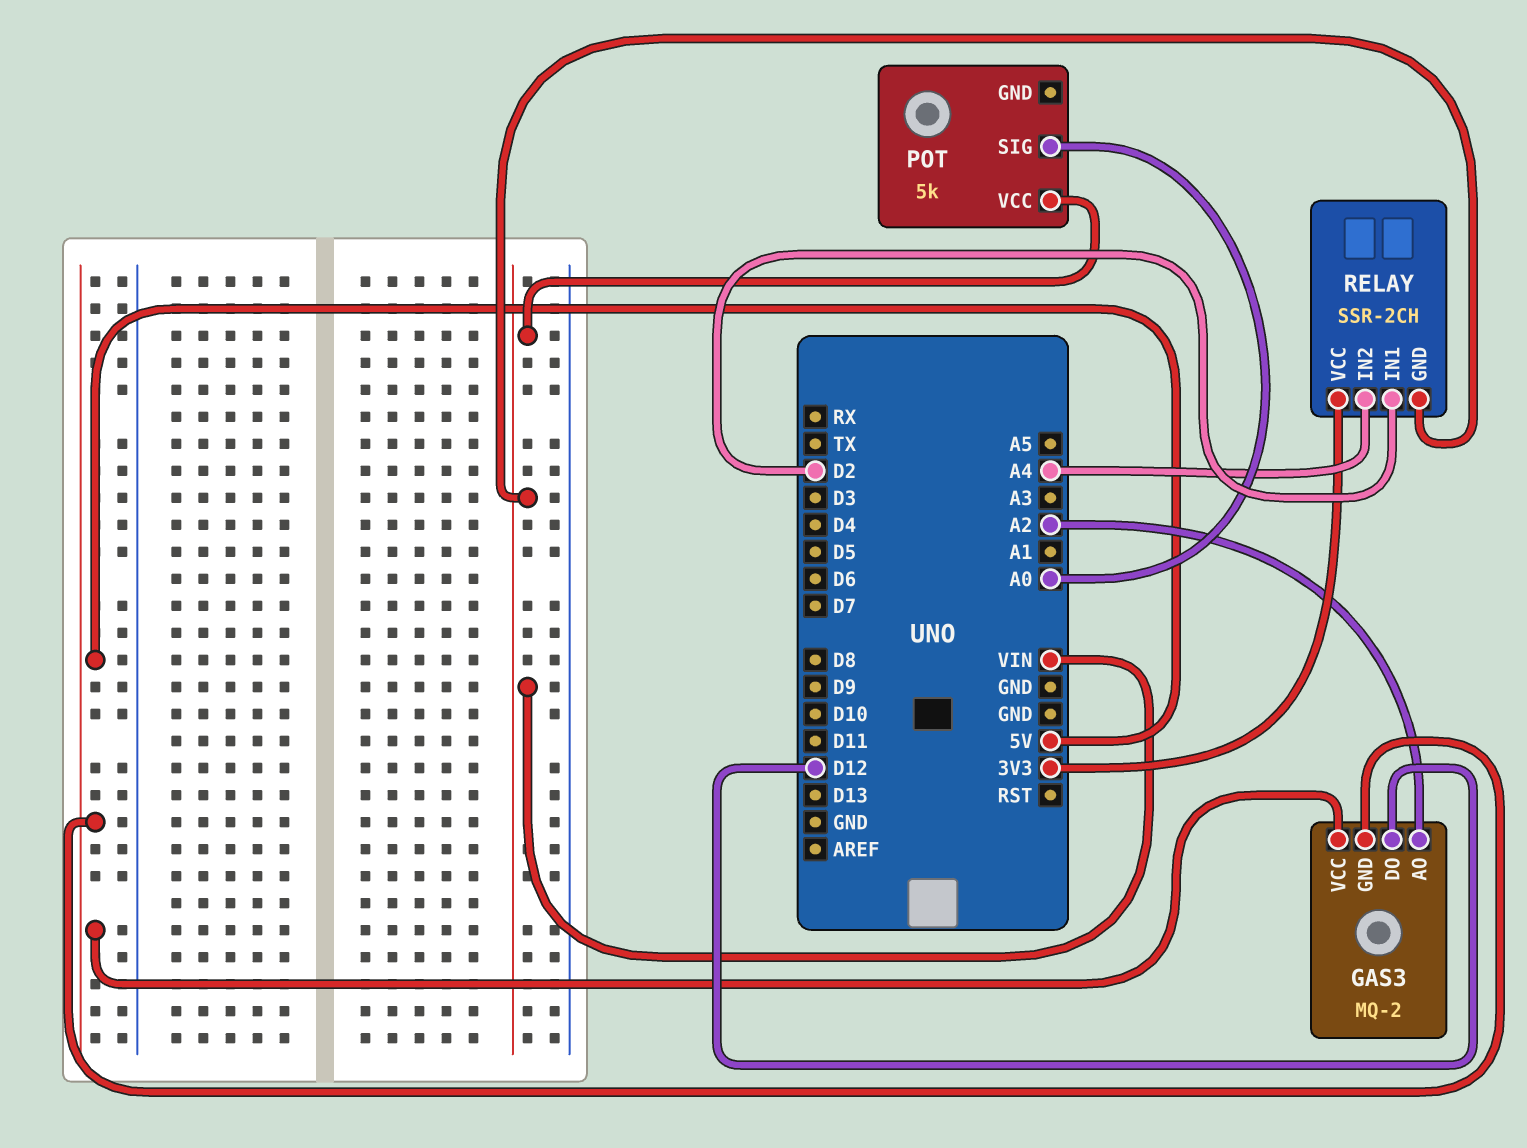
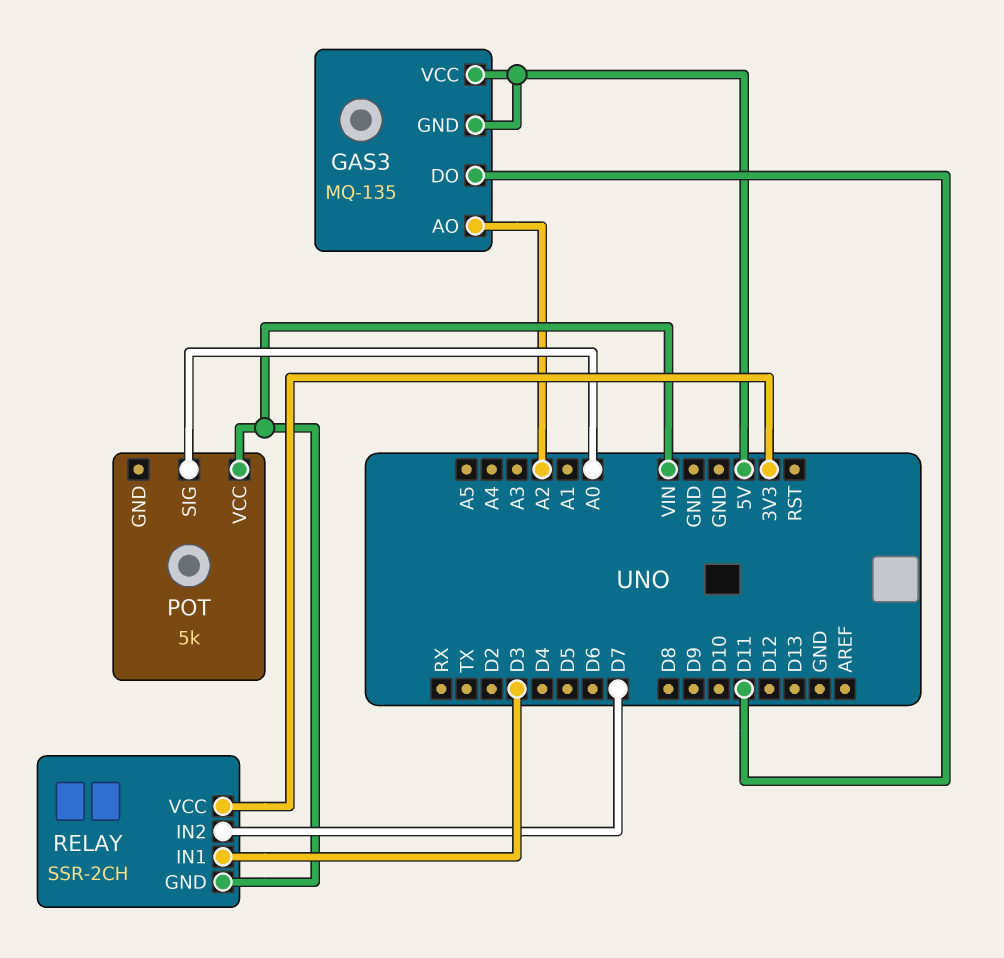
GAS3: MQ-2 -> MQ-135
GAS3 pin DO: D12 -> D11
RELAY pin IN1: D2 -> D3
RELAY pin IN2: A4 -> D7

